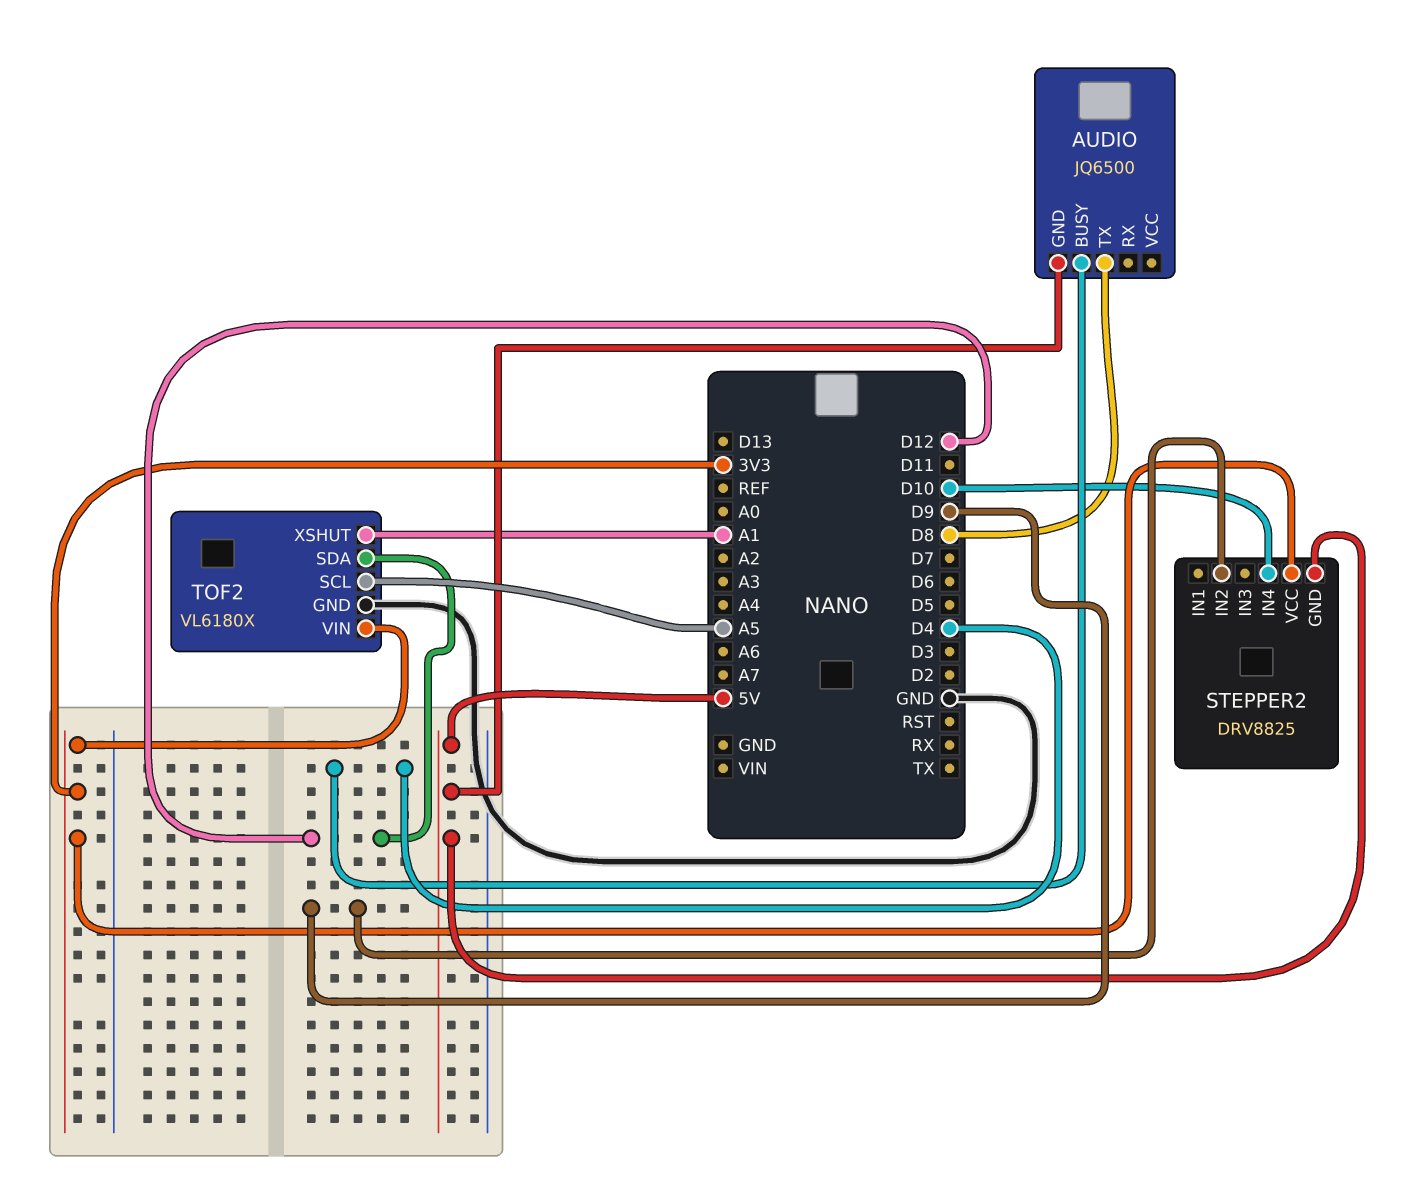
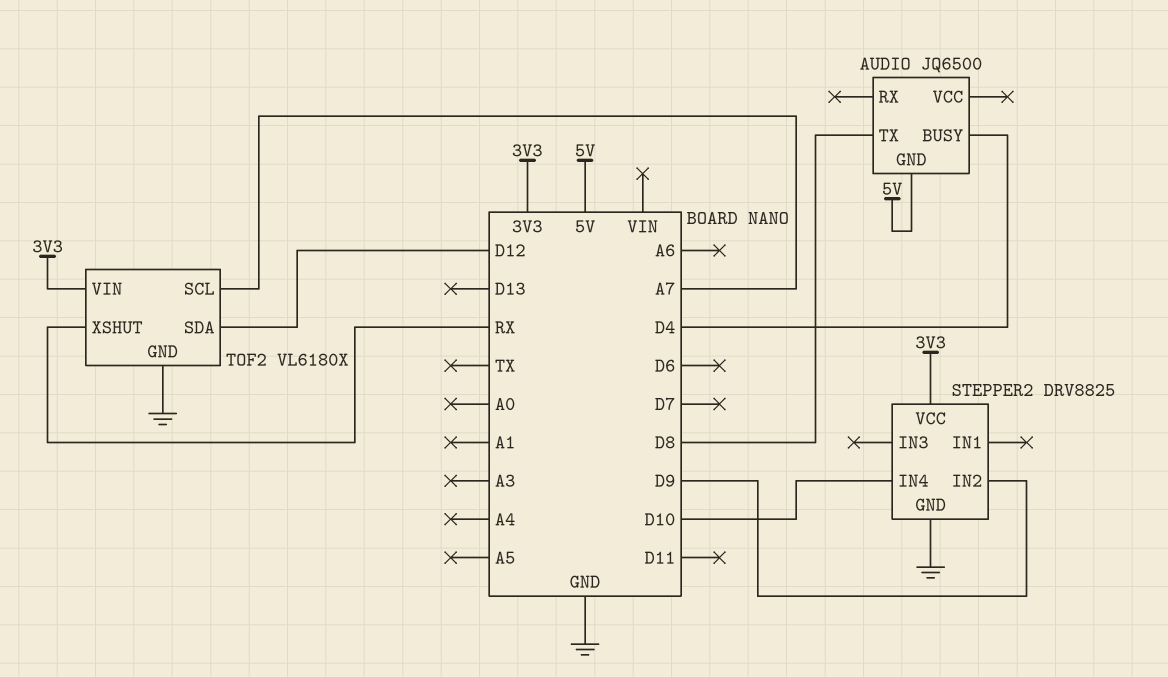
STEPPER2 pin GND: 5V -> GND
TOF2 pin SCL: A5 -> A7
TOF2 pin XSHUT: A1 -> RX

